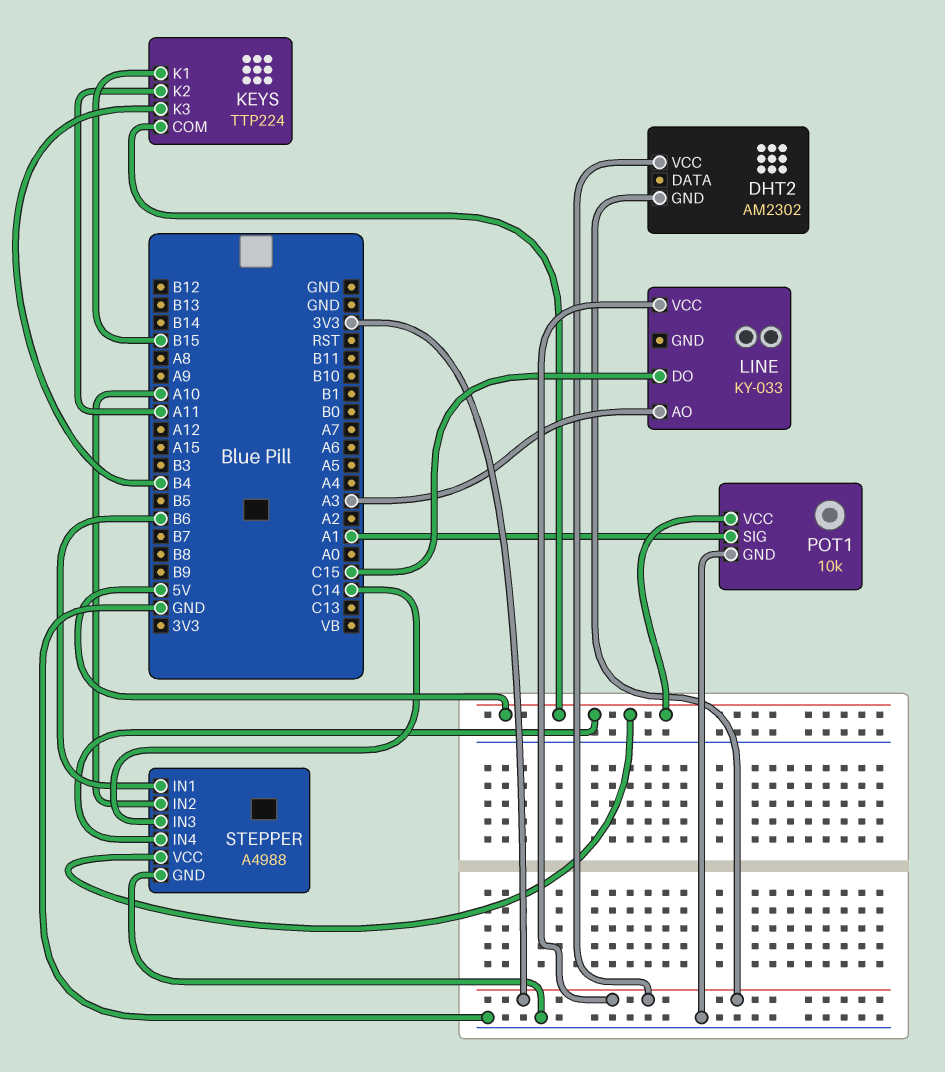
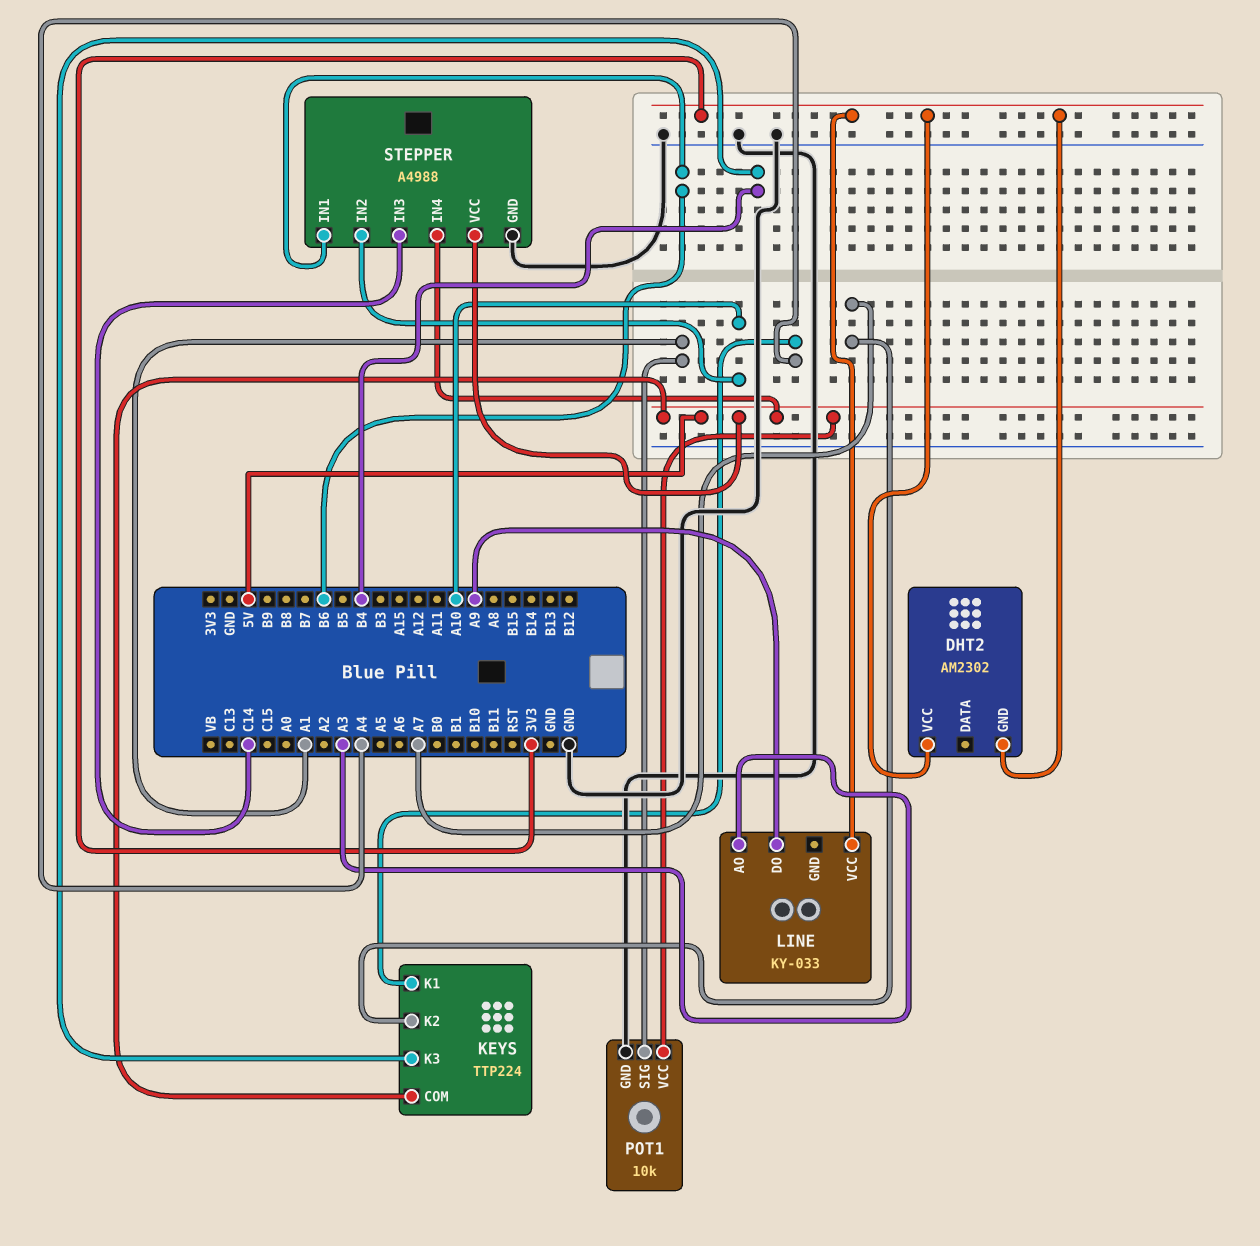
KEYS pin K1: B15 -> A4
KEYS pin K2: A11 -> A7
LINE pin DO: C15 -> A9

